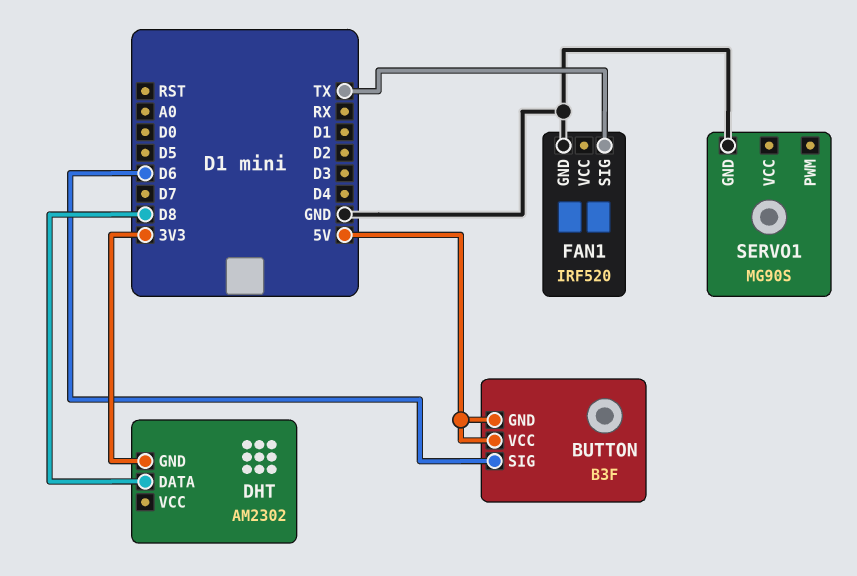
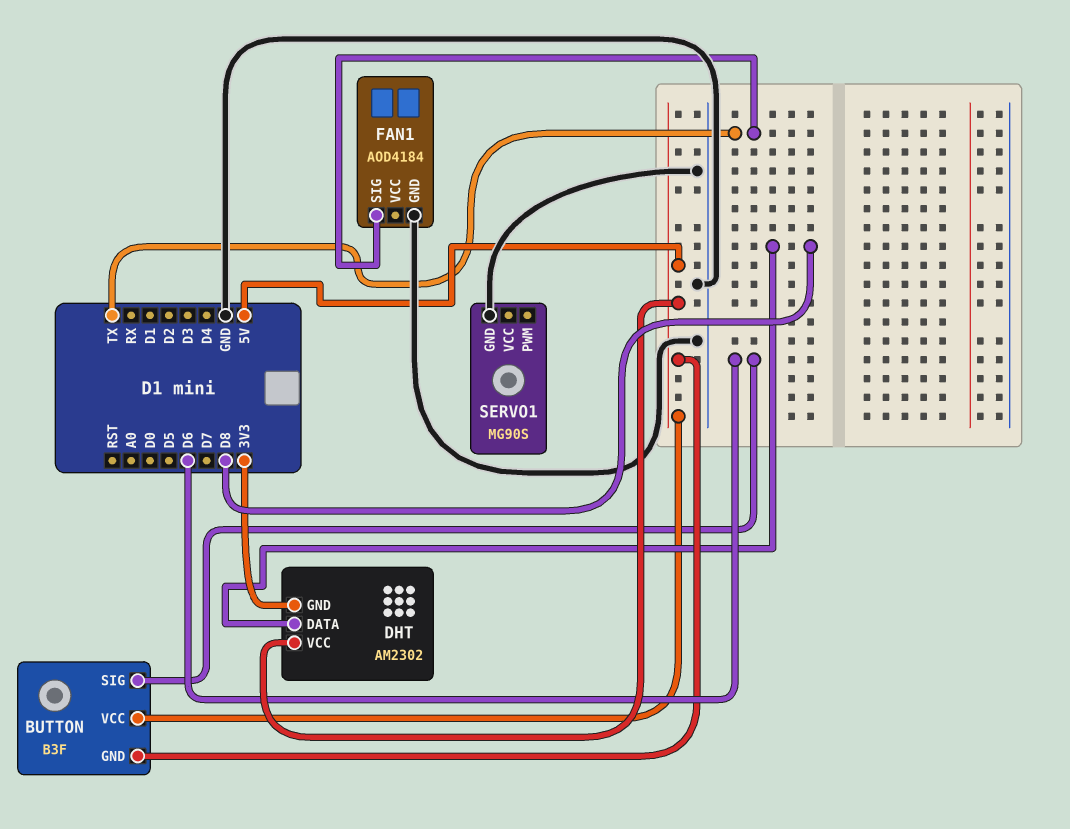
DHT pin VCC: none -> 5V
FAN1: IRF520 -> AOD4184

